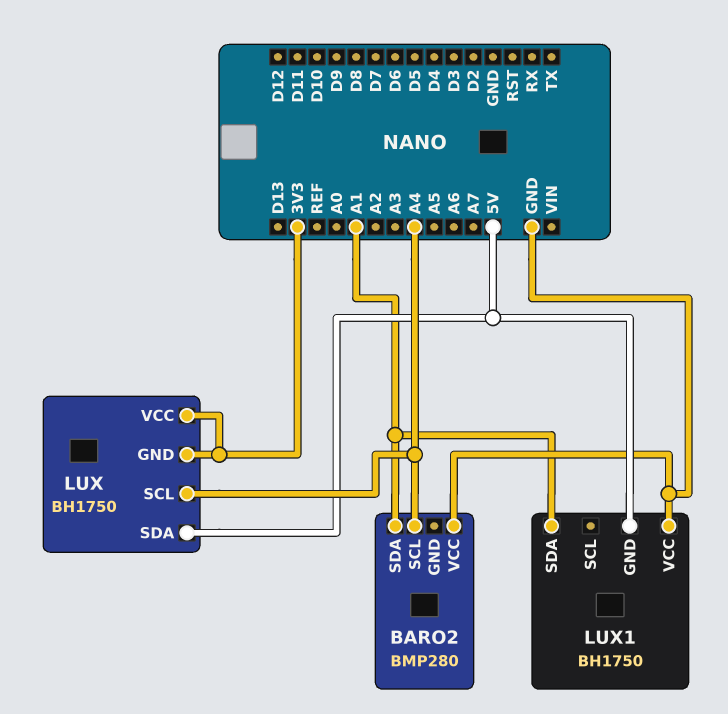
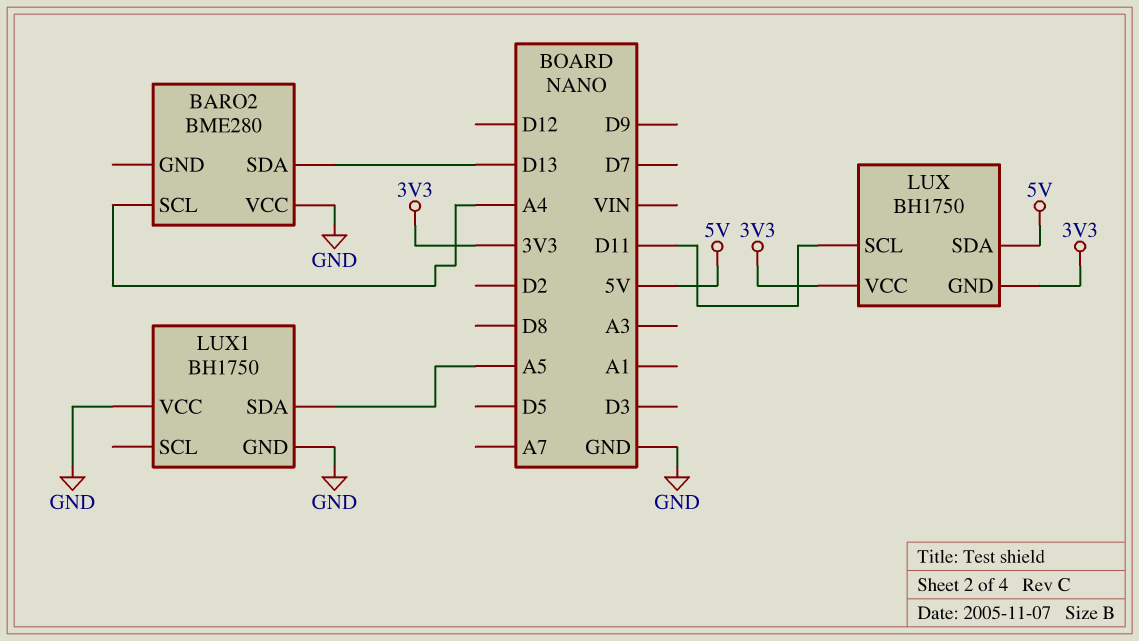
BARO2: BMP280 -> BME280
BARO2 pin SDA: A1 -> D13
LUX pin SCL: A4 -> D11
LUX1 pin GND: 5V -> GND
LUX1 pin SDA: A1 -> A5

